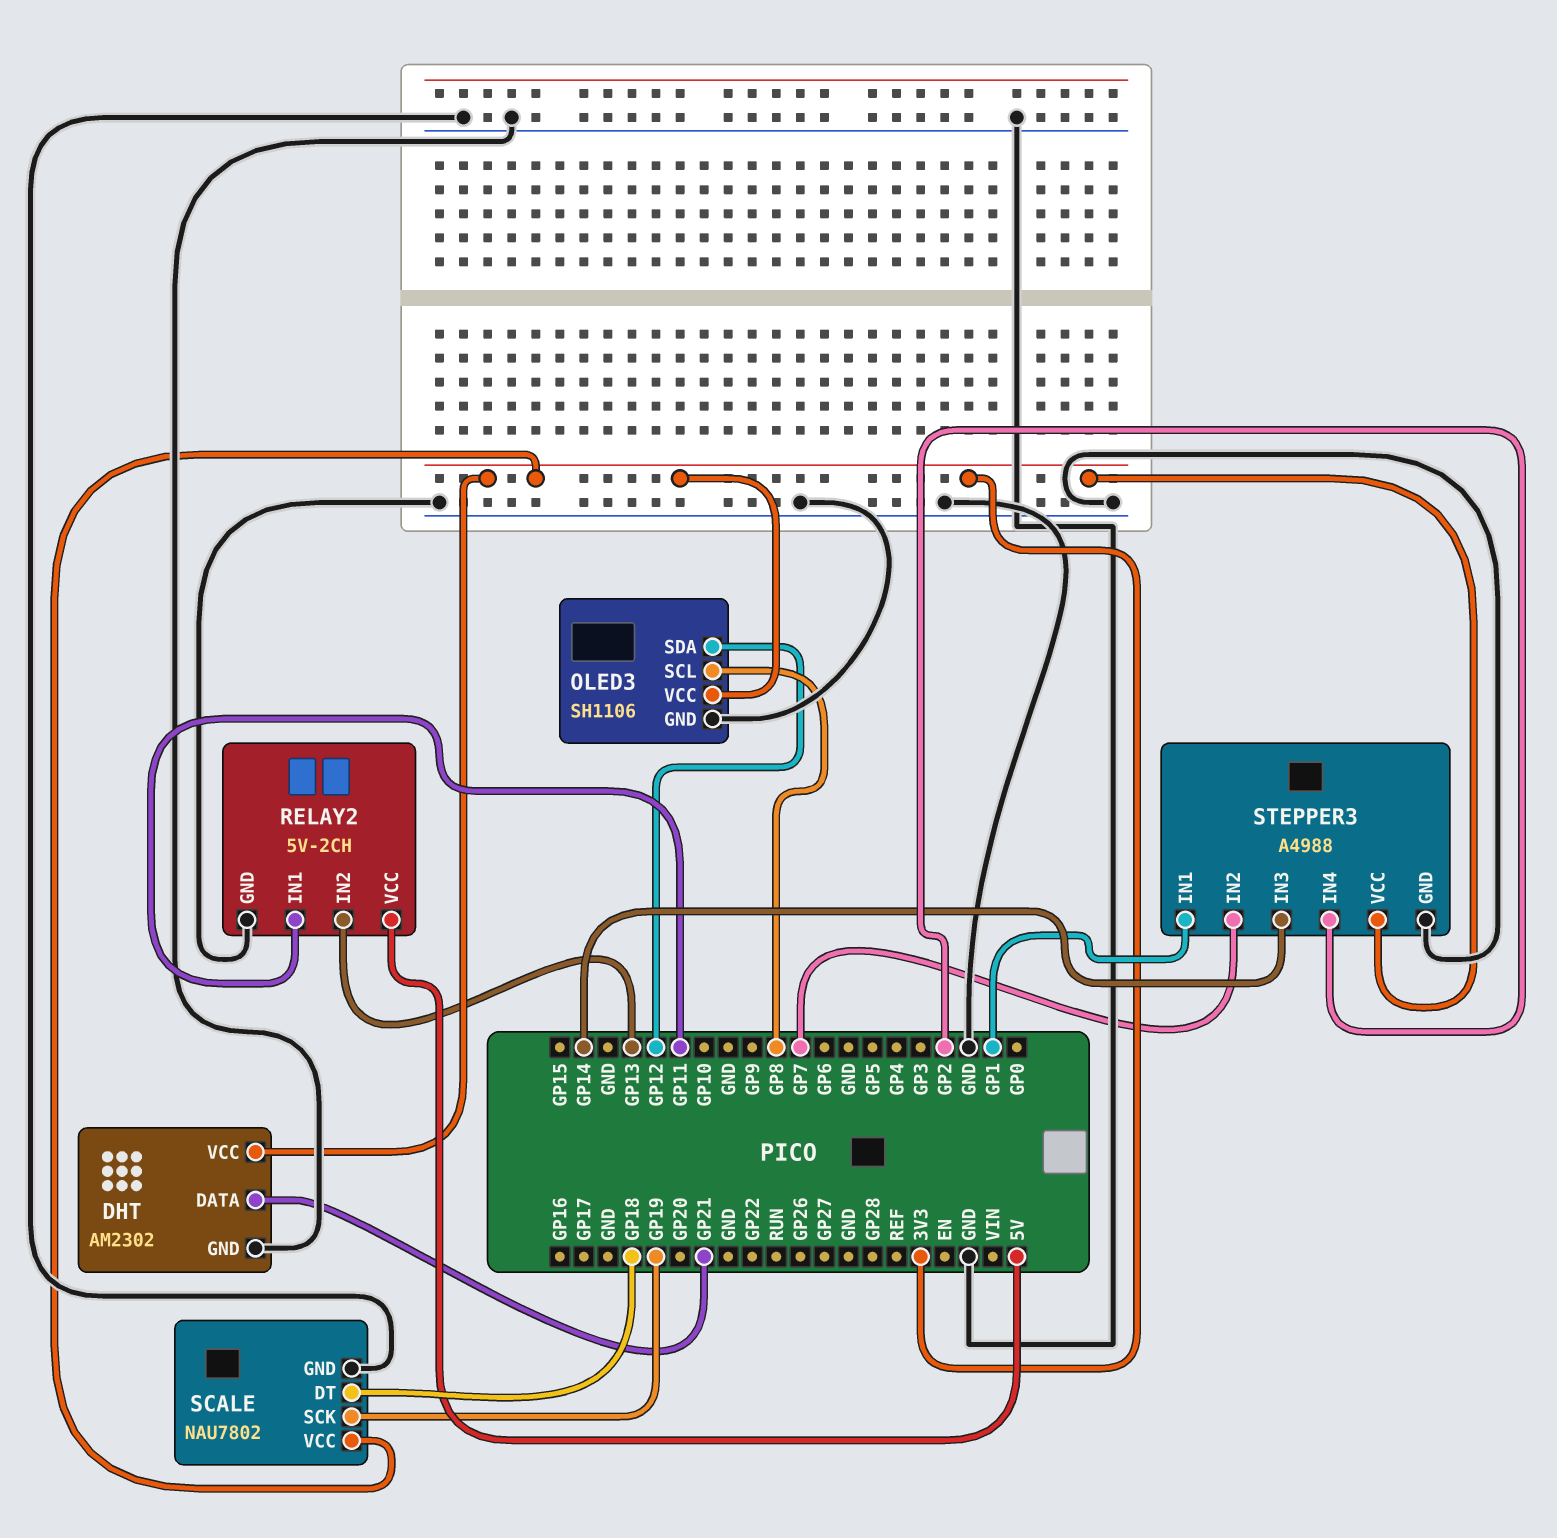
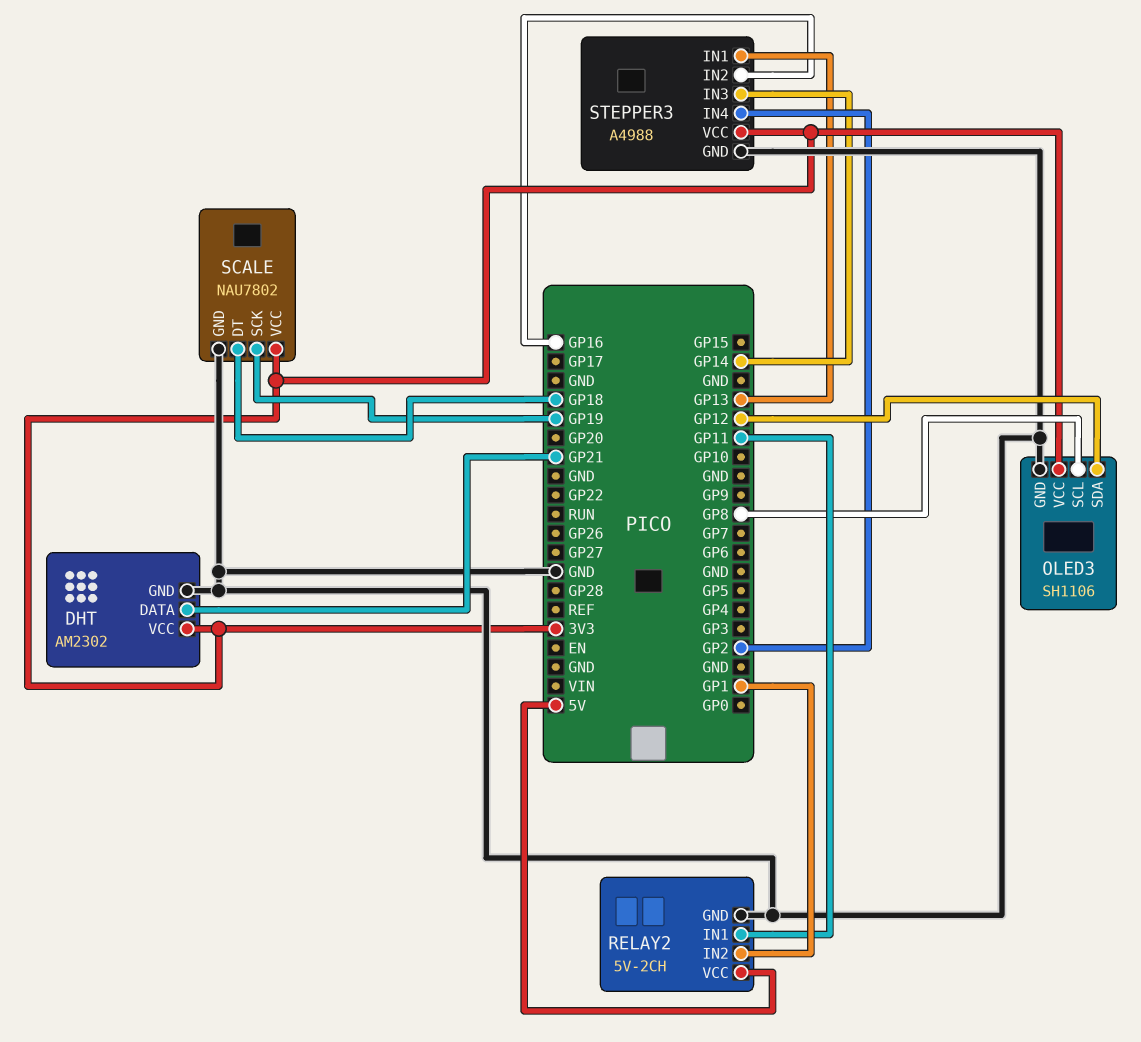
RELAY2 pin IN2: GP13 -> GP1
STEPPER3 pin IN1: GP1 -> GP13
STEPPER3 pin IN2: GP7 -> GP16

